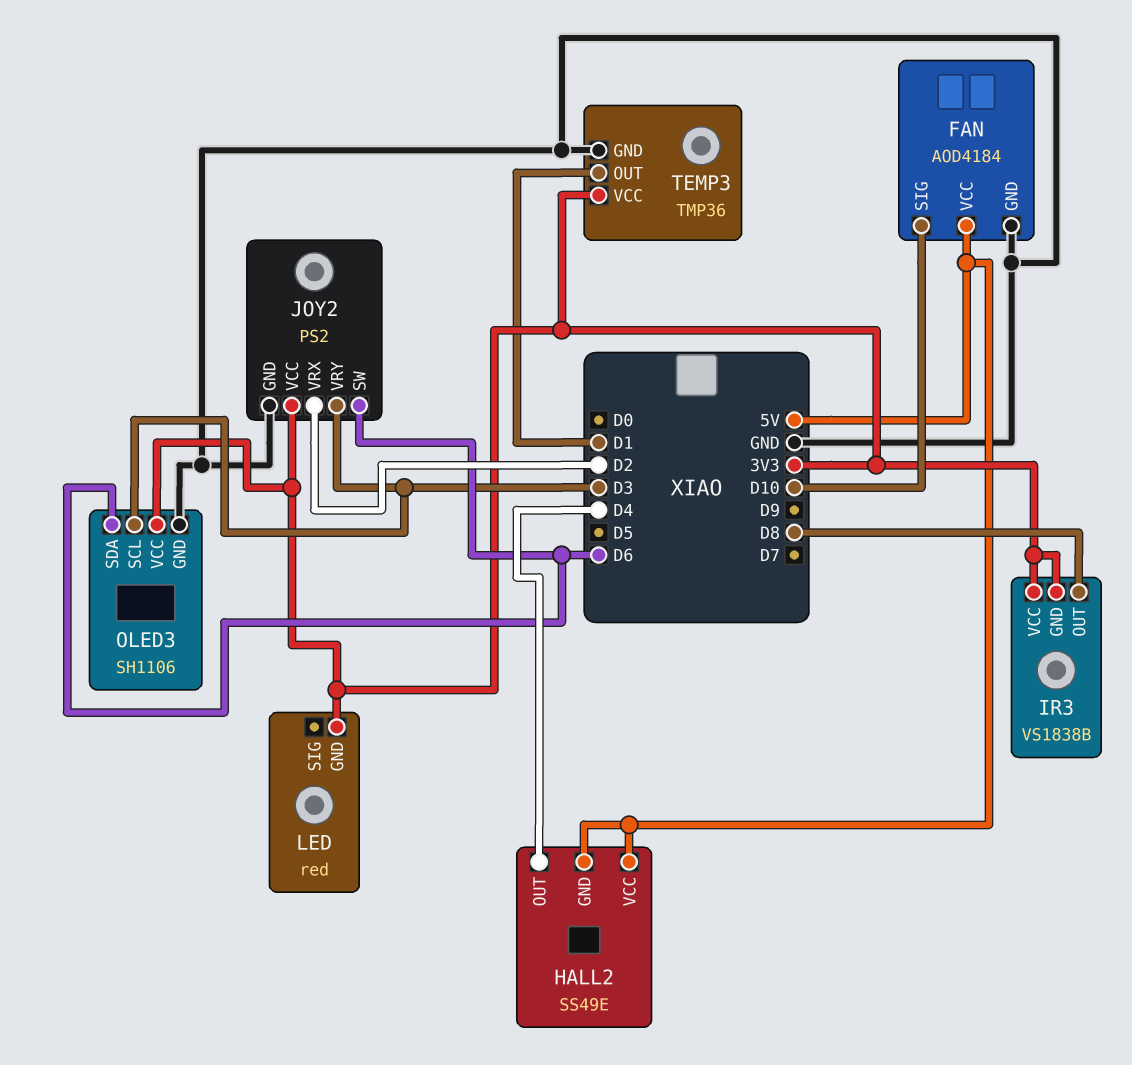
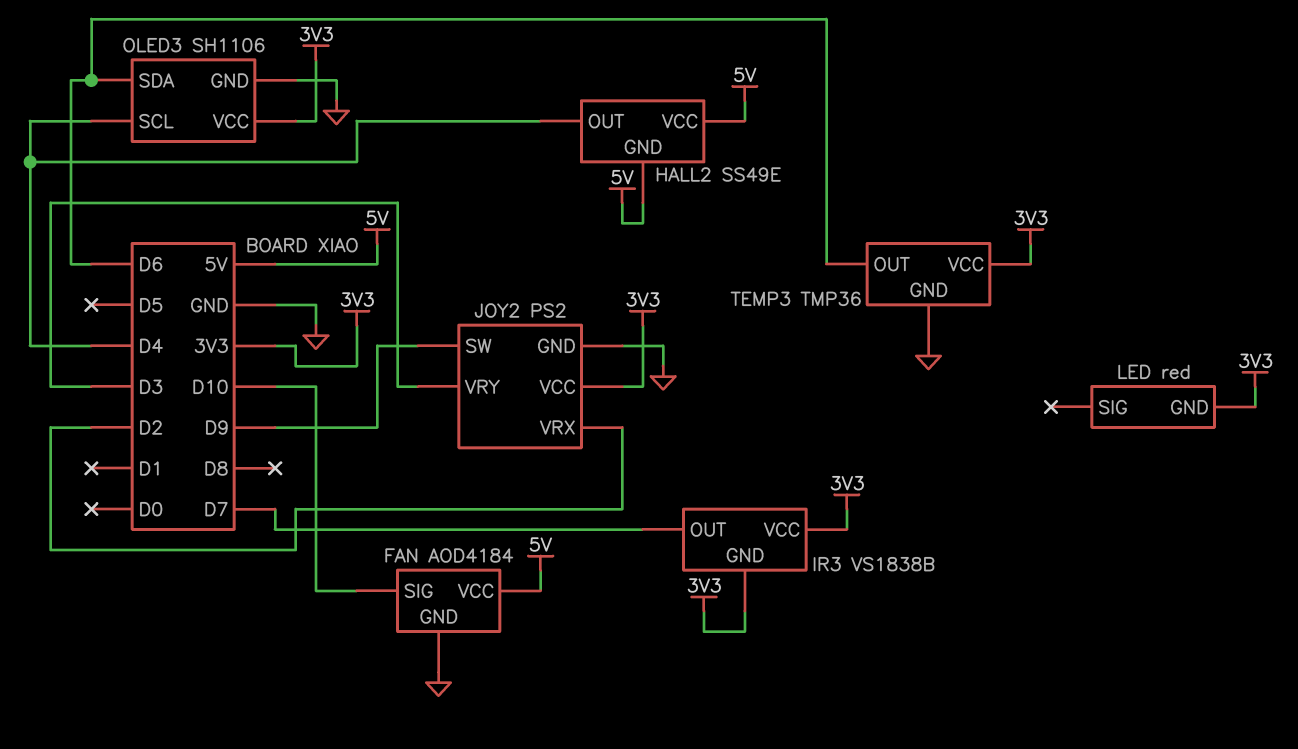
IR3 pin OUT: D8 -> D7
JOY2 pin SW: D6 -> D9
OLED3 pin SCL: D3 -> D4
TEMP3 pin OUT: D1 -> D6

